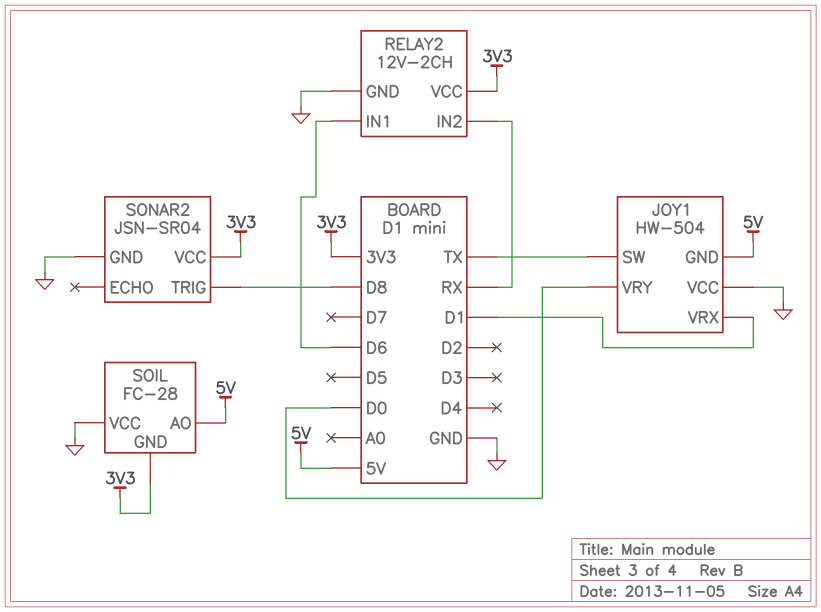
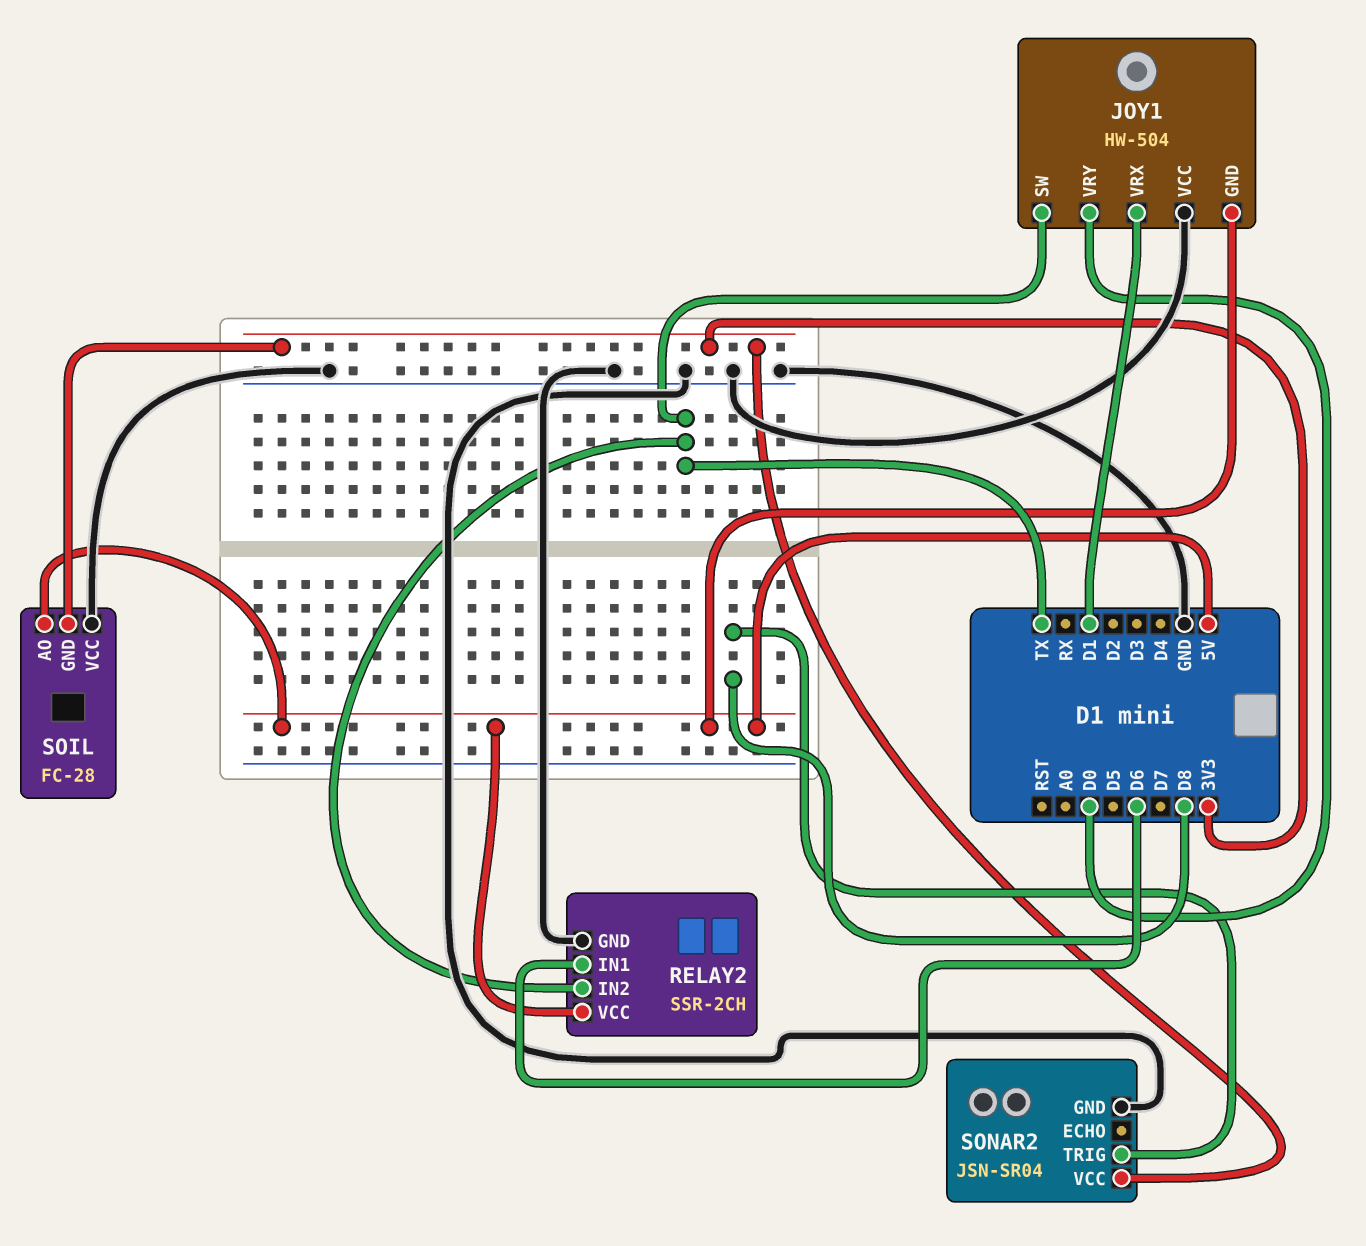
RELAY2: 12V-2CH -> SSR-2CH
RELAY2 pin IN2: RX -> TX
RELAY2 pin VCC: 3V3 -> 5V

